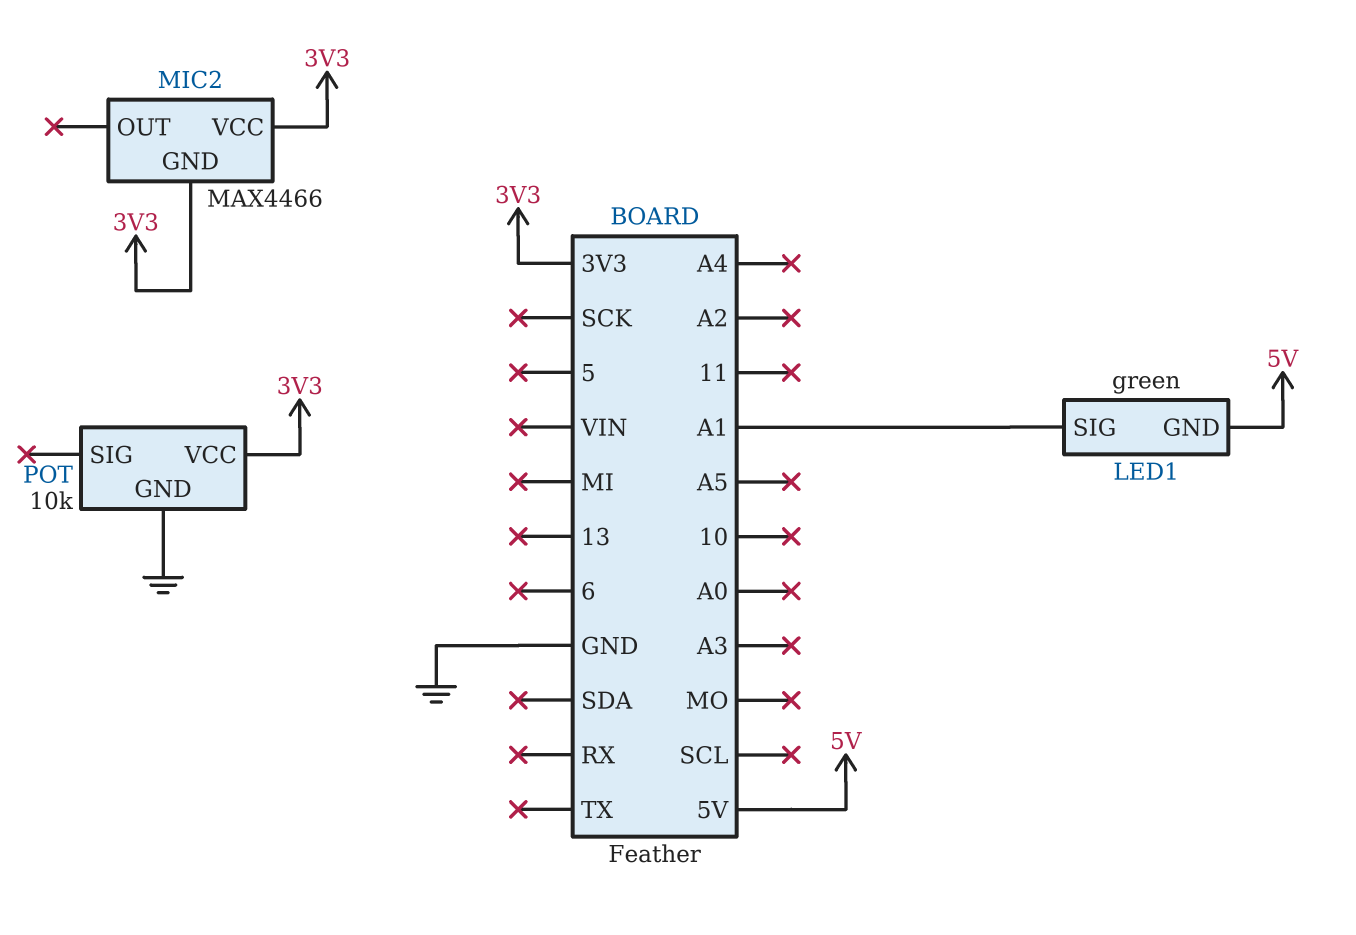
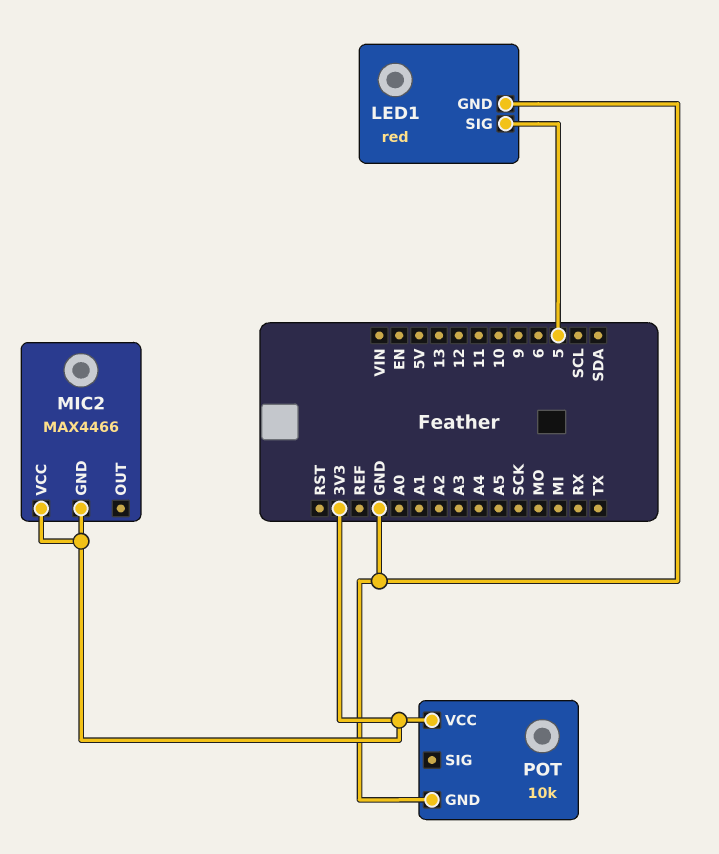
LED1: green -> red
LED1 pin GND: 5V -> GND
LED1 pin SIG: A1 -> 5

